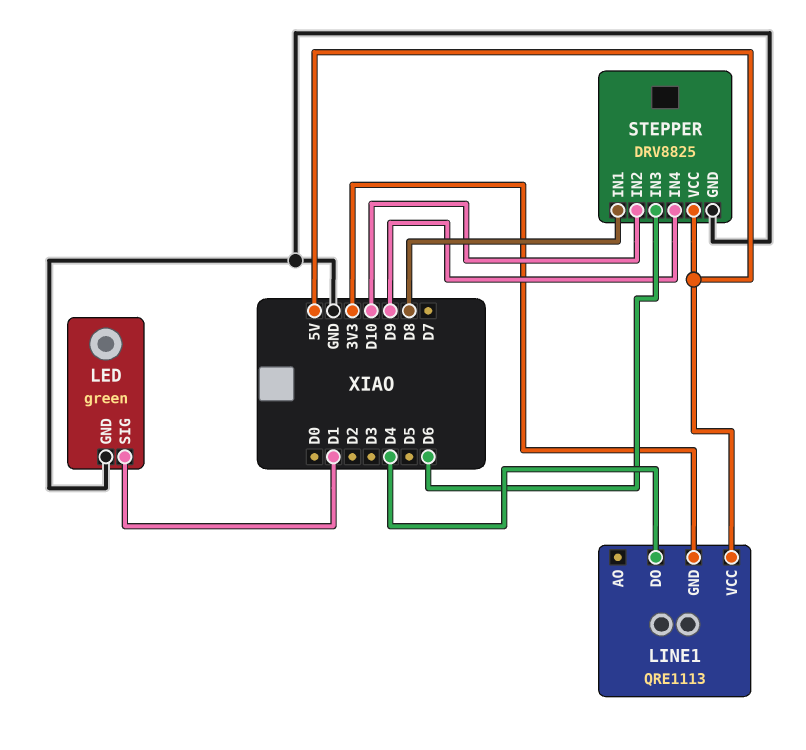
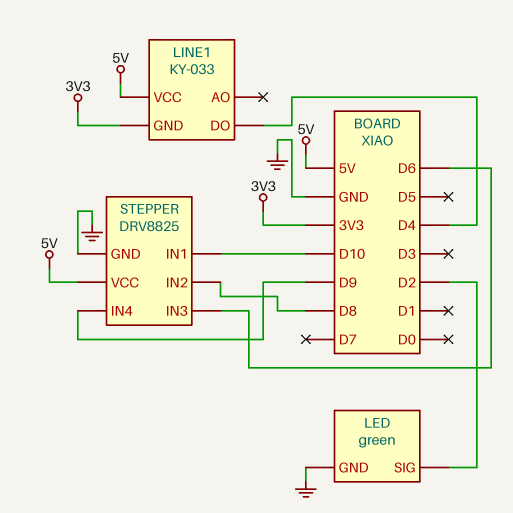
LED pin SIG: D1 -> D2
LINE1: QRE1113 -> KY-033
STEPPER pin IN1: D8 -> D10
STEPPER pin IN2: D10 -> D8

